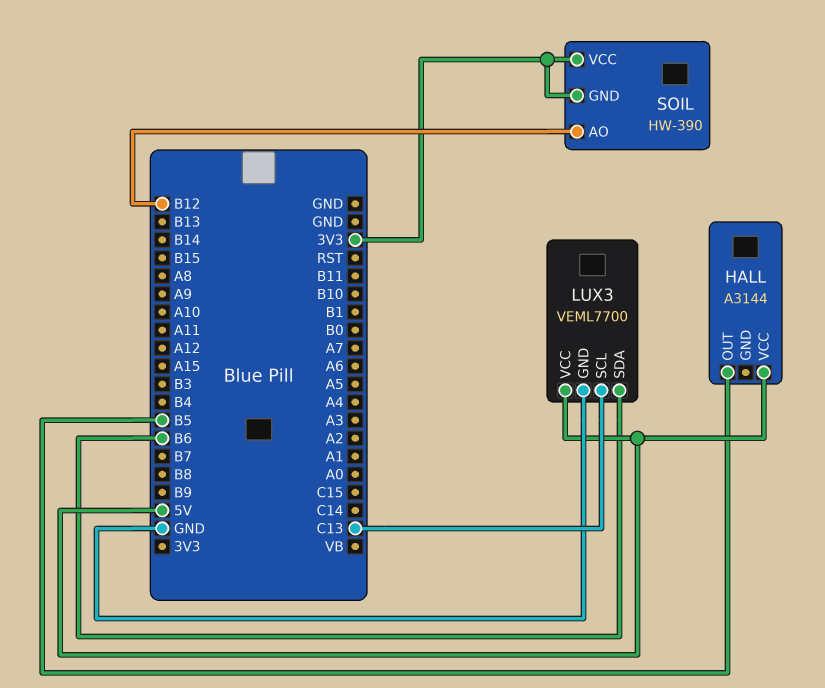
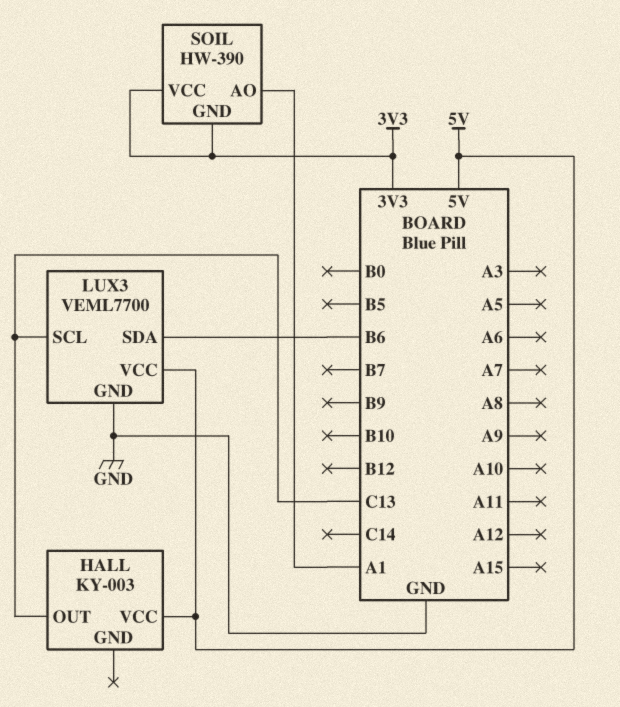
HALL: A3144 -> KY-003
HALL pin OUT: B5 -> C13
SOIL pin AO: B12 -> A1

